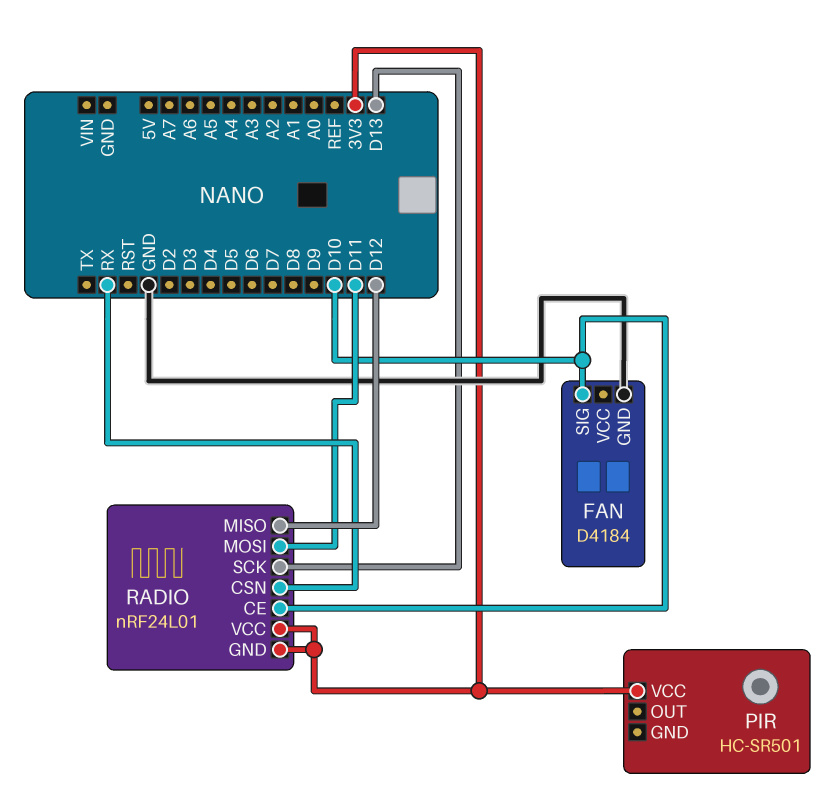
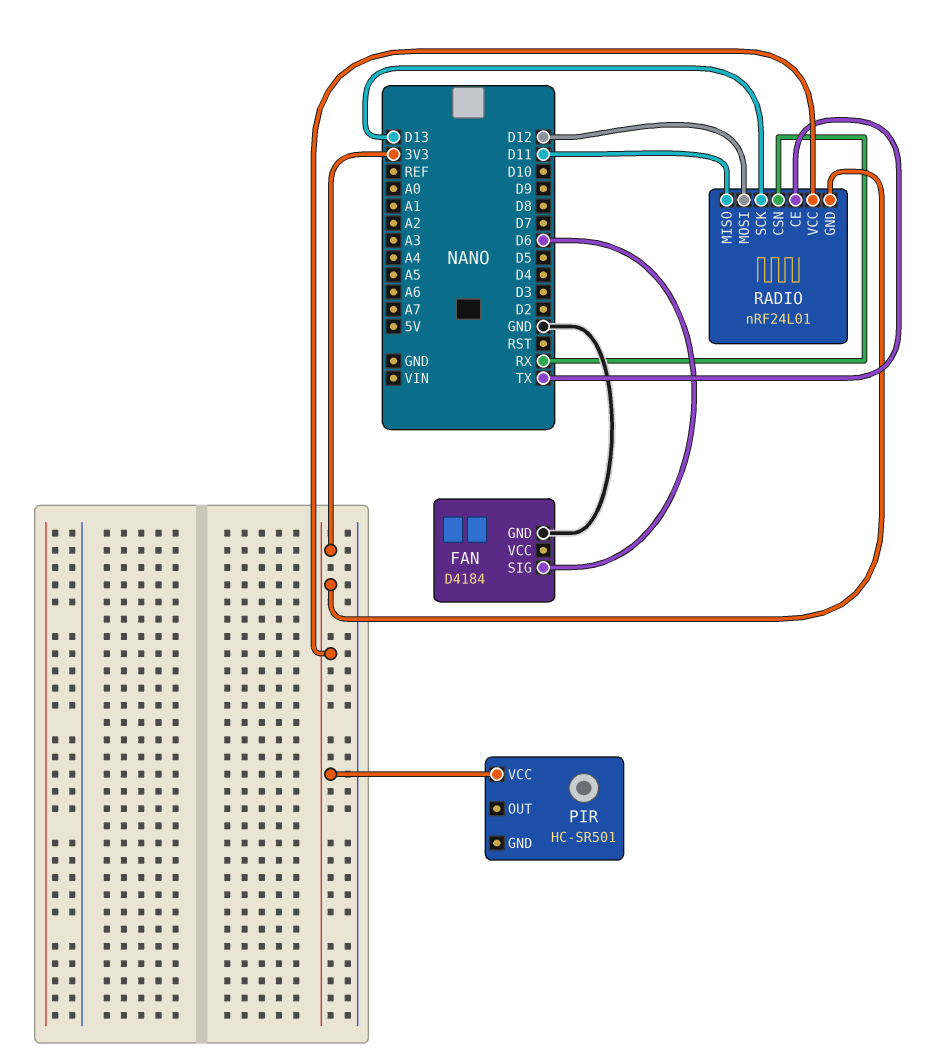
FAN pin SIG: D10 -> D6
RADIO pin CE: D10 -> TX
RADIO pin MISO: D12 -> D11
RADIO pin MOSI: D11 -> D12

